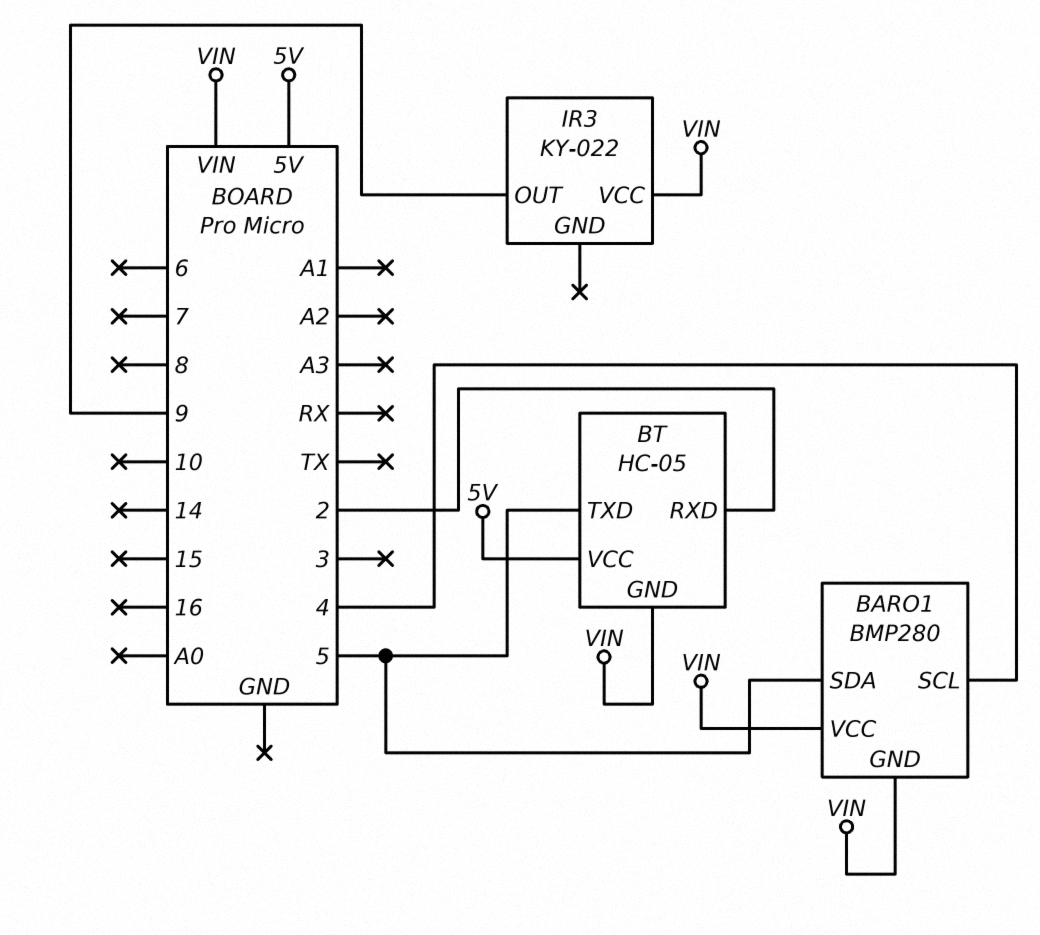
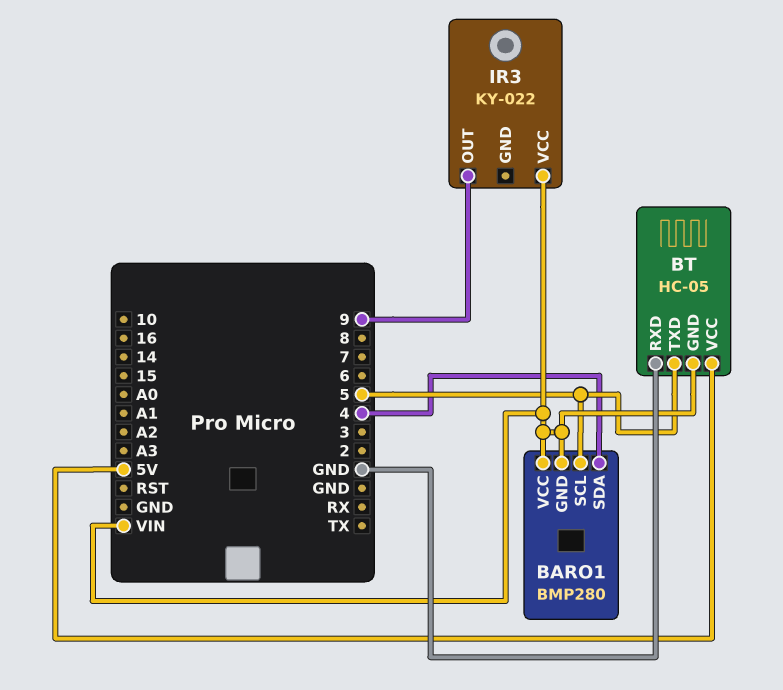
BARO1 pin SCL: 4 -> 5
BARO1 pin SDA: 5 -> 4
BT pin RXD: 2 -> GND

